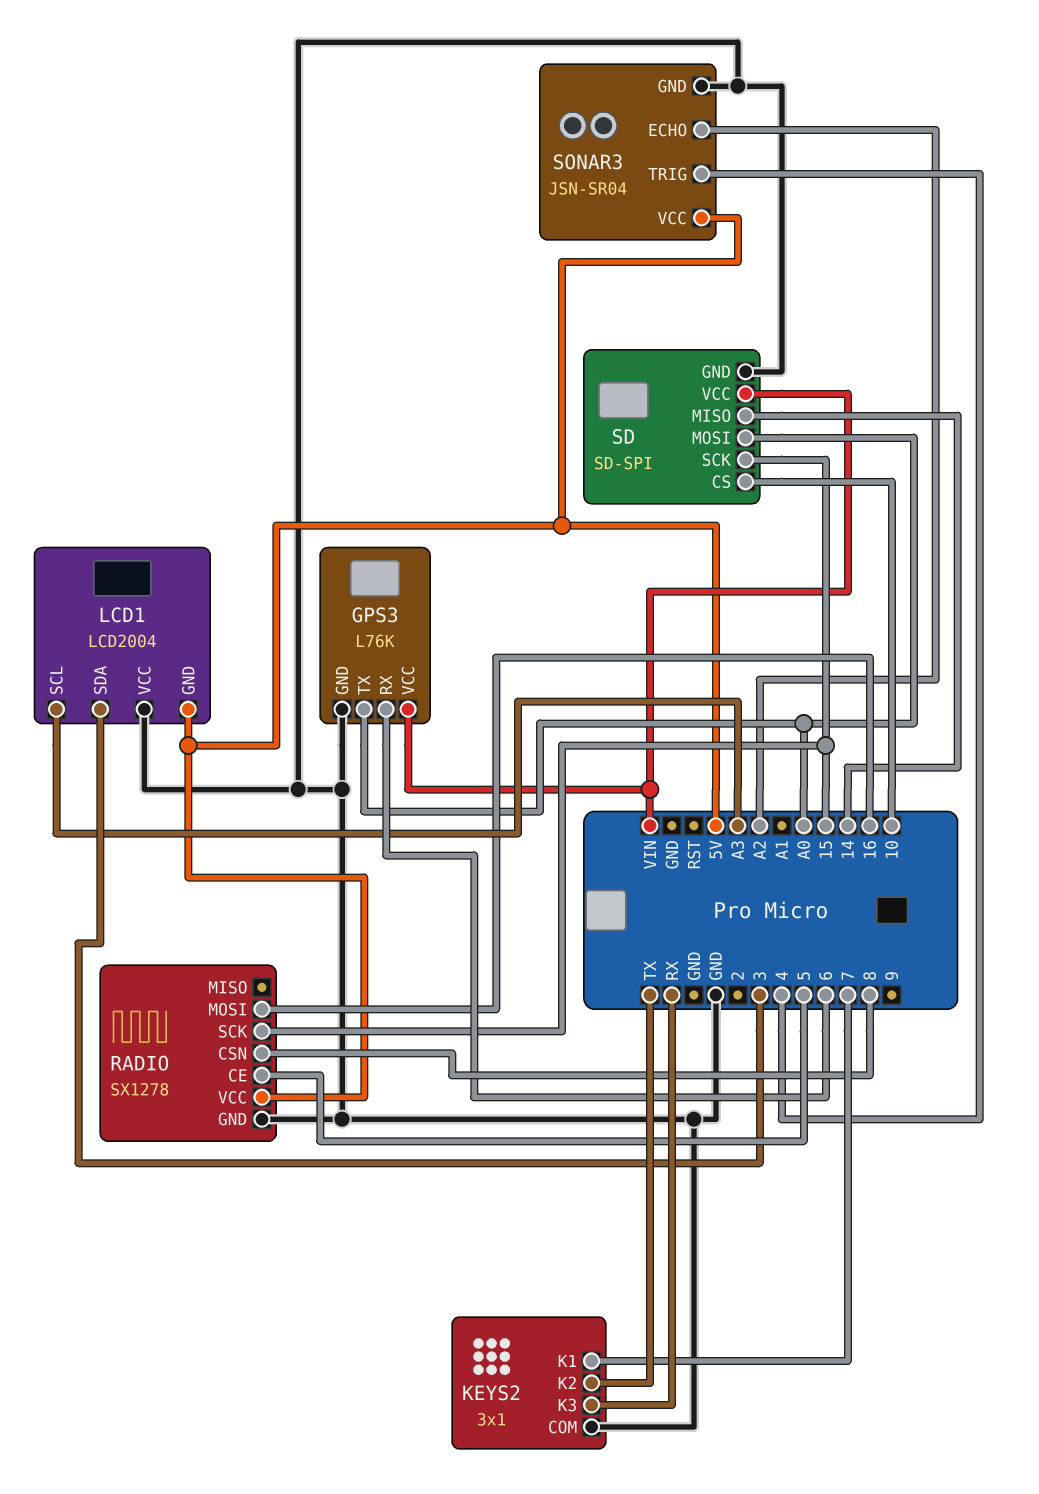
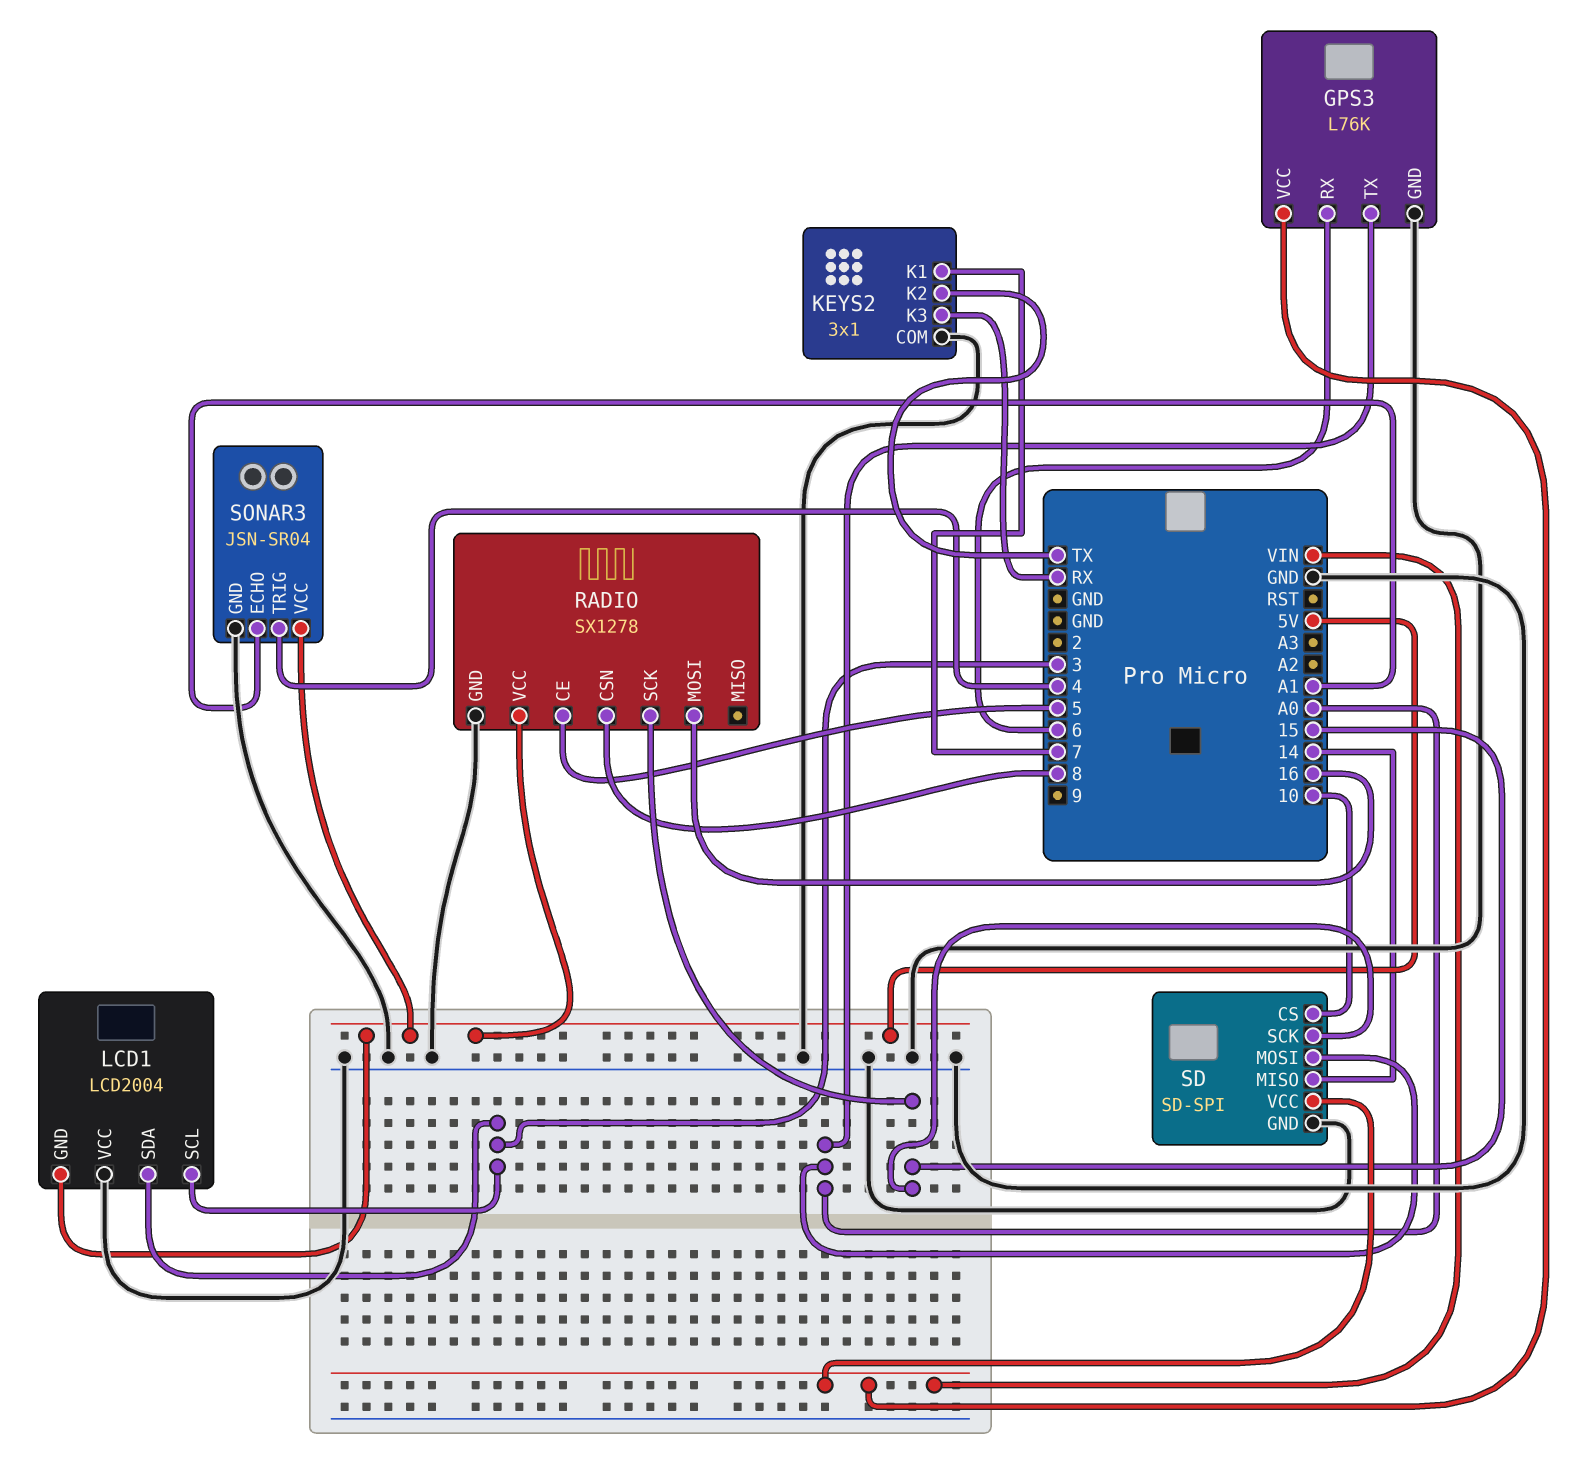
LCD1 pin SCL: A3 -> 3
SONAR3 pin ECHO: A2 -> A1

